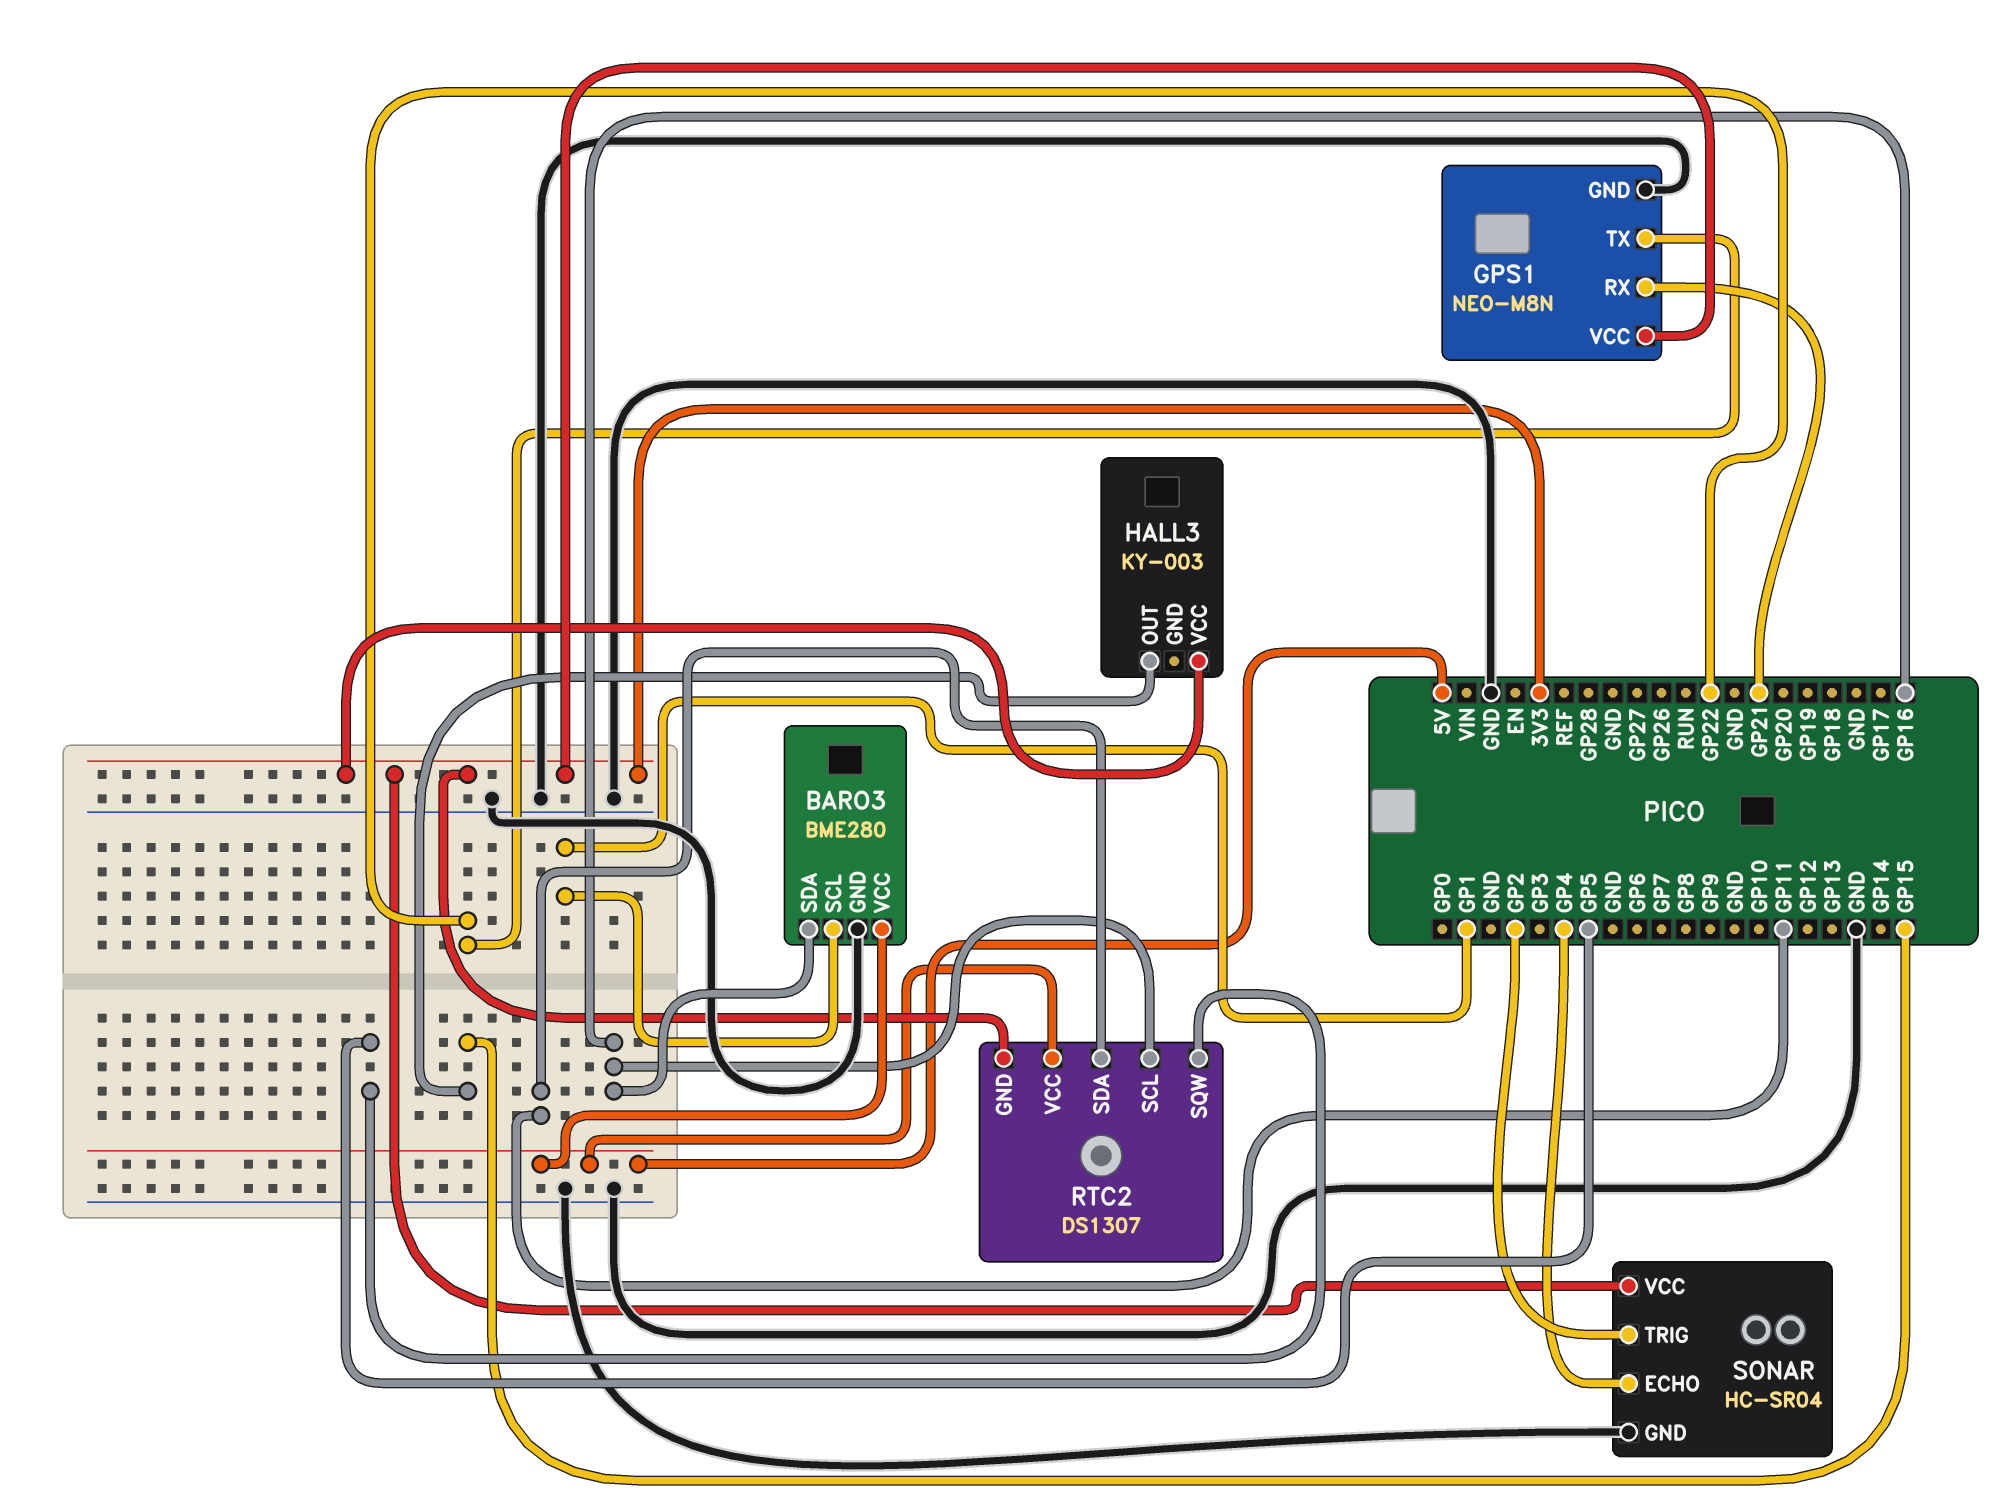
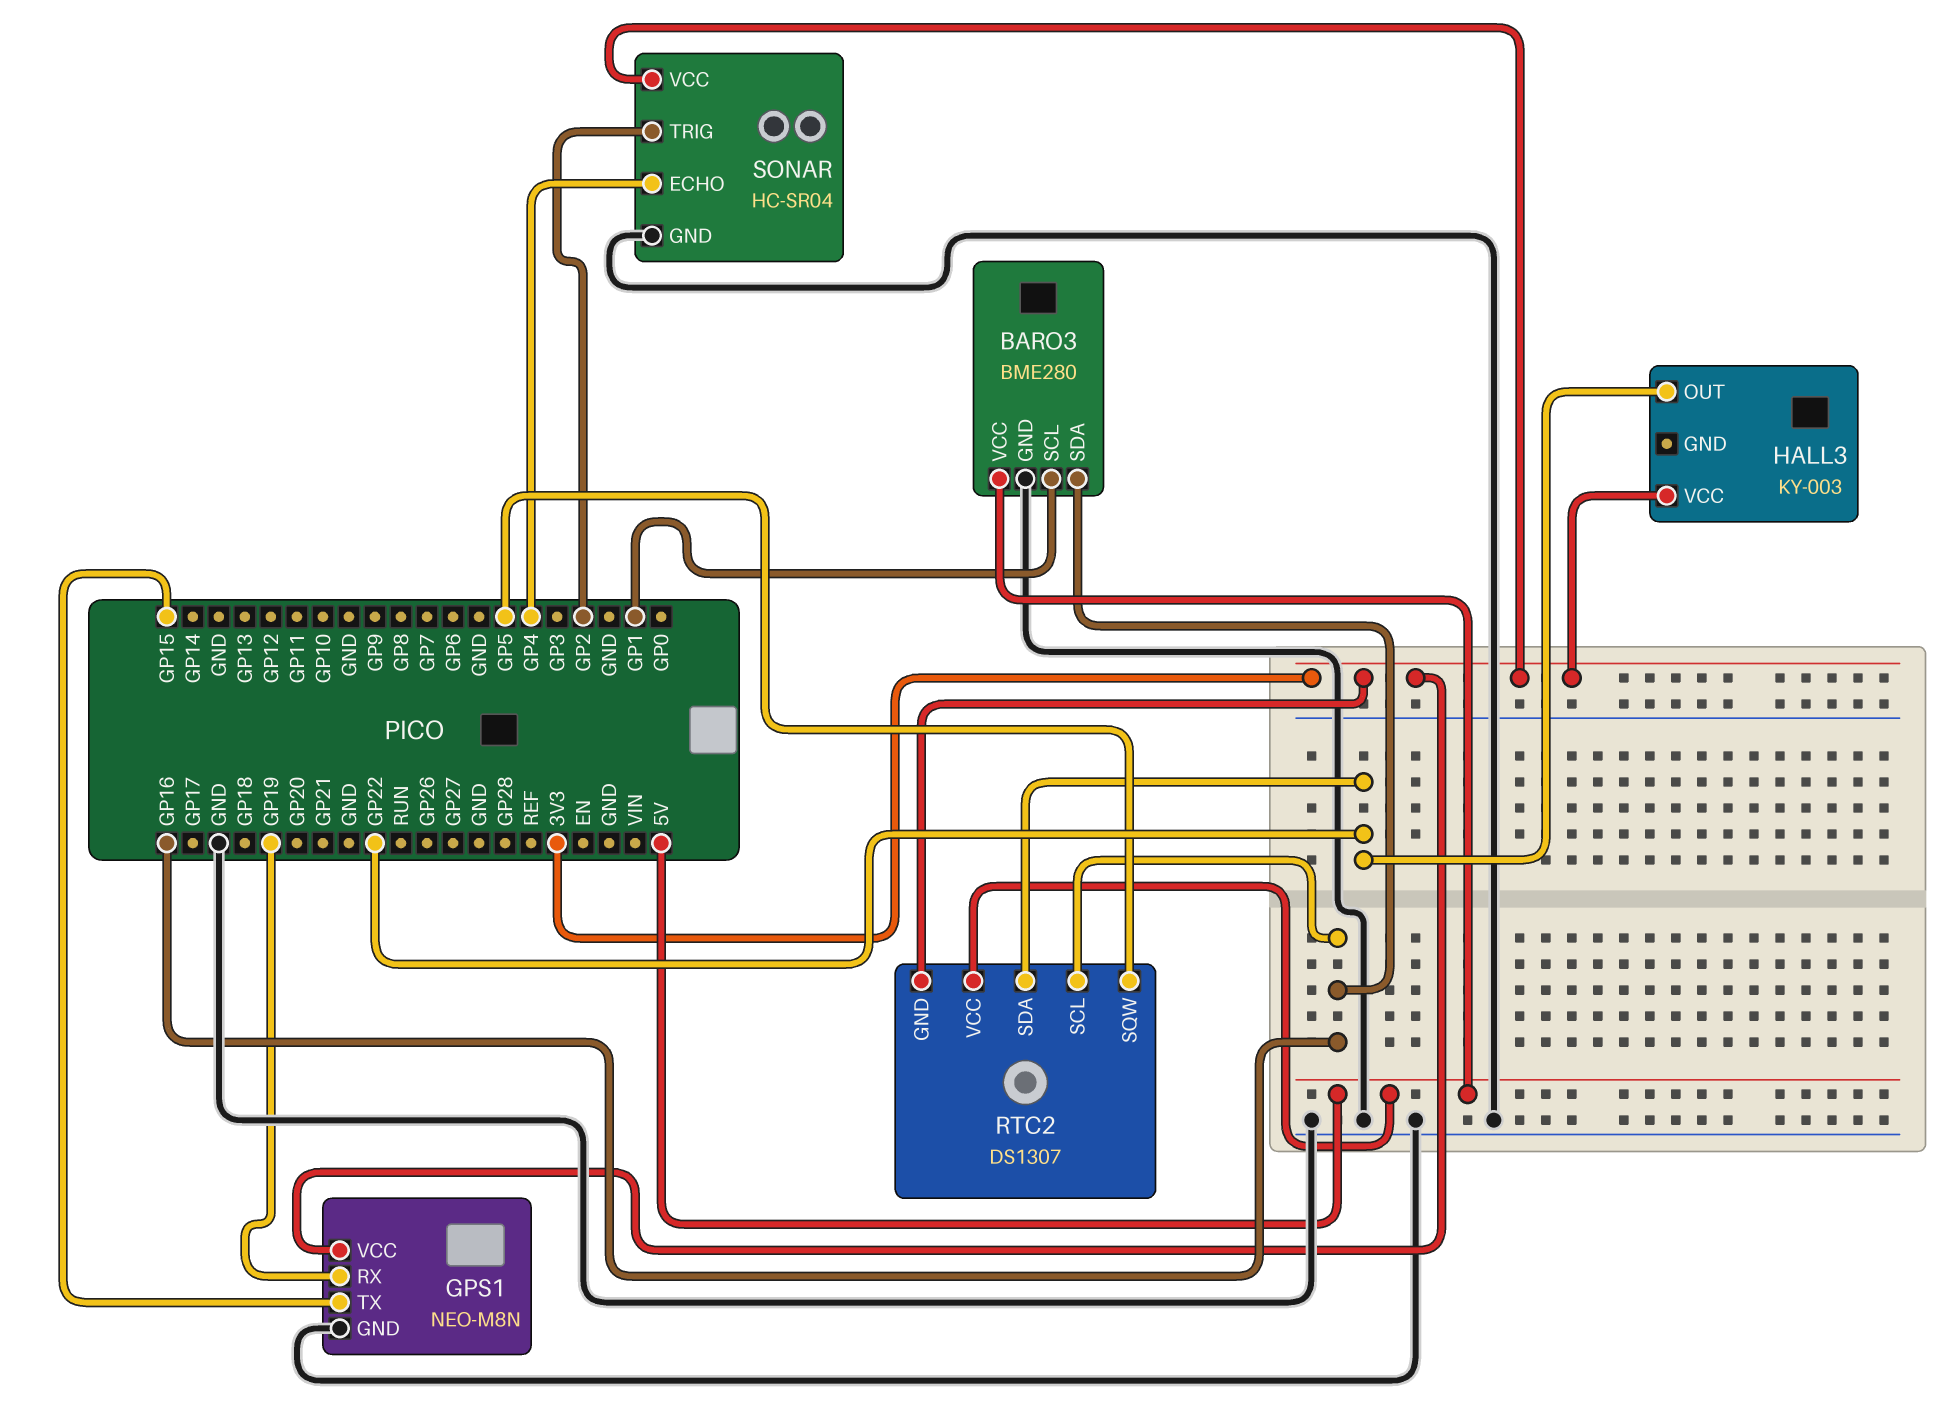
GPS1 pin RX: GP21 -> GP19
GPS1 pin TX: GP22 -> GP15
HALL3 pin OUT: GP15 -> GP22
RTC2 pin SDA: GP11 -> GP22

